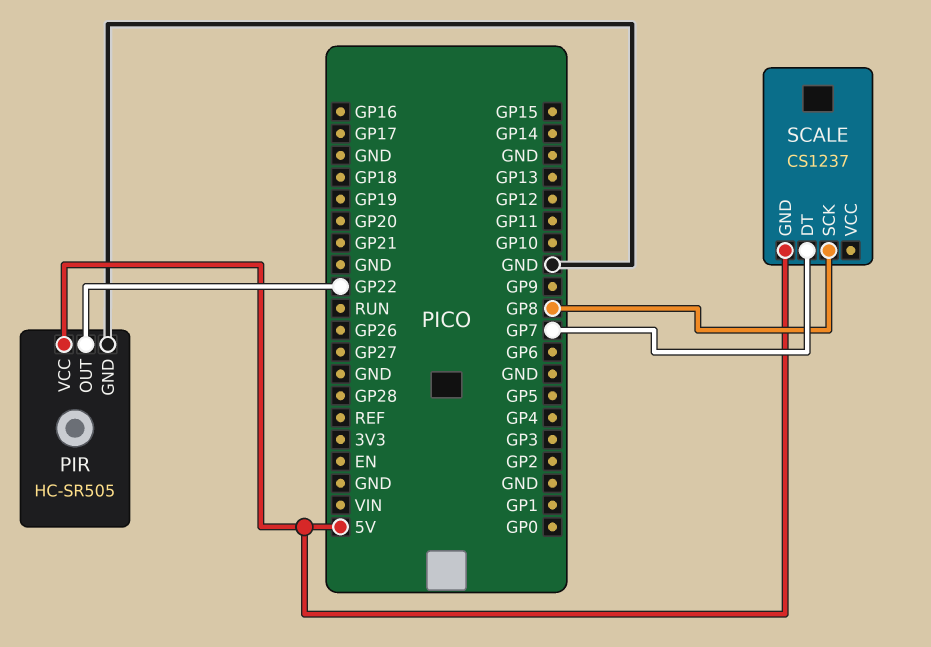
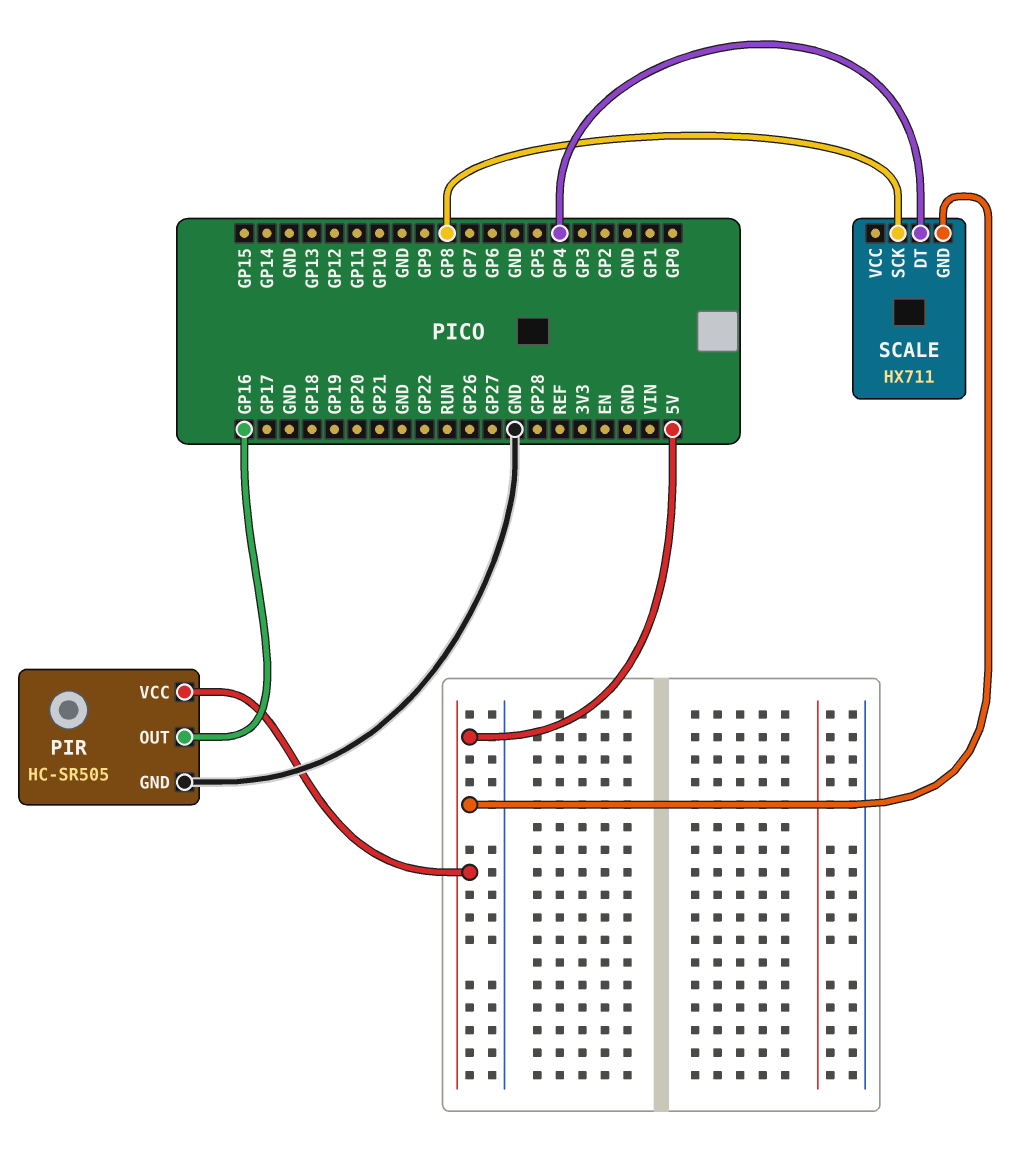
PIR pin OUT: GP22 -> GP16
SCALE: CS1237 -> HX711
SCALE pin DT: GP7 -> GP4

